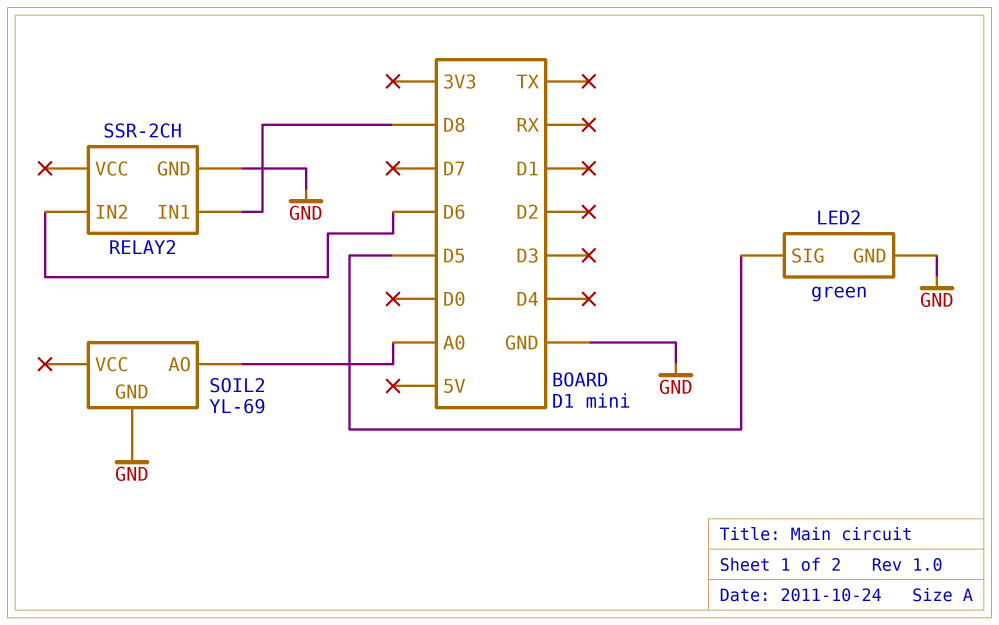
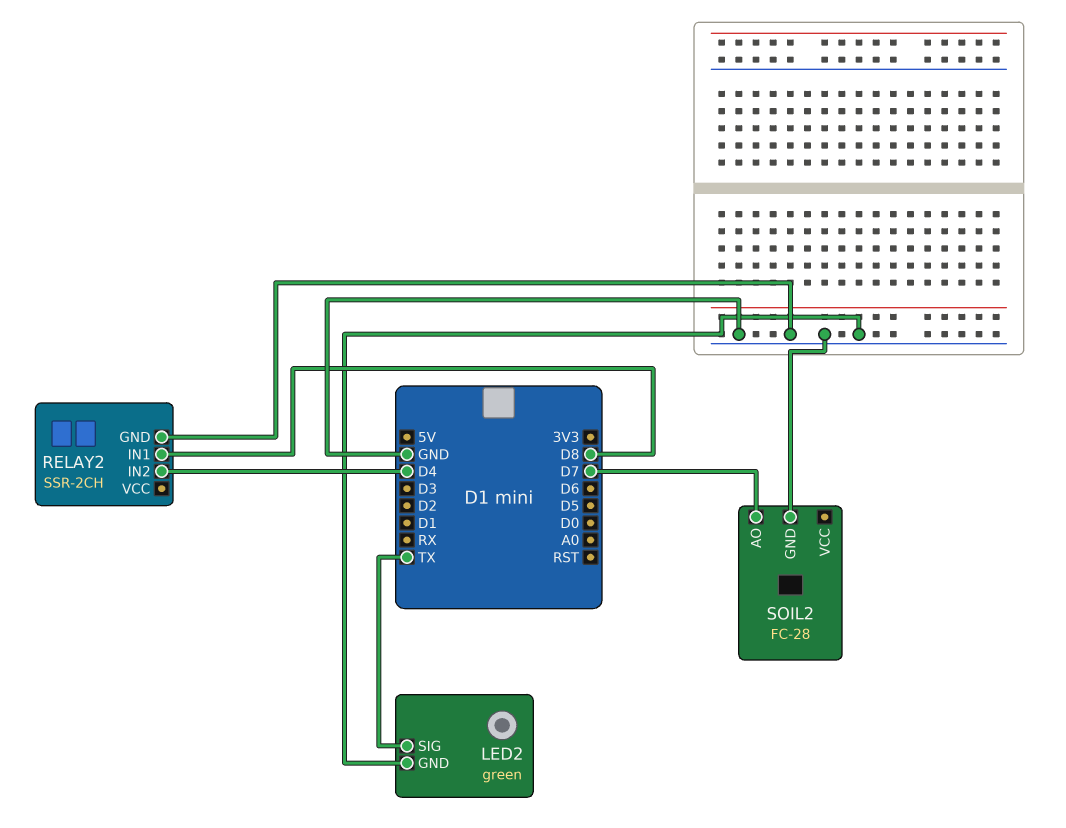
LED2 pin SIG: D5 -> TX
RELAY2 pin IN2: D6 -> D4
SOIL2: YL-69 -> FC-28
SOIL2 pin AO: A0 -> D7

